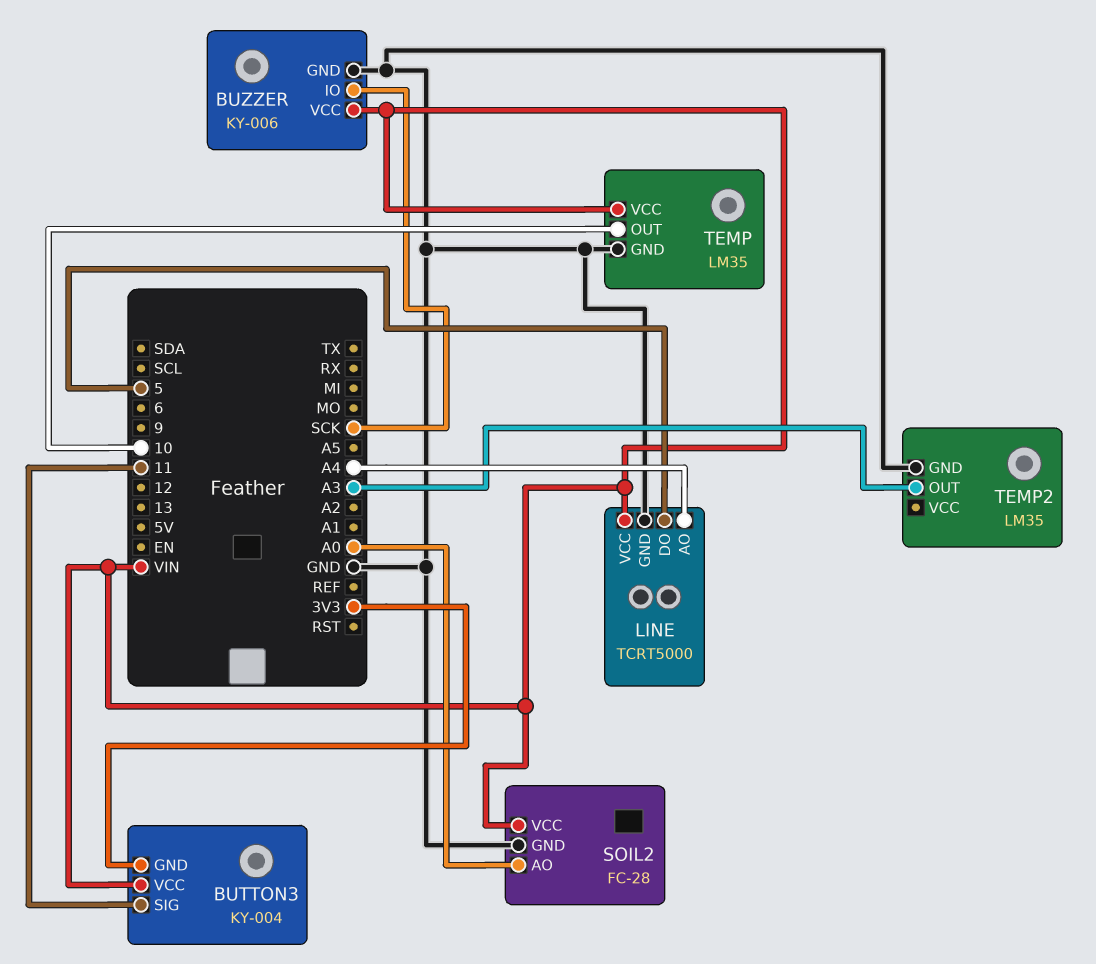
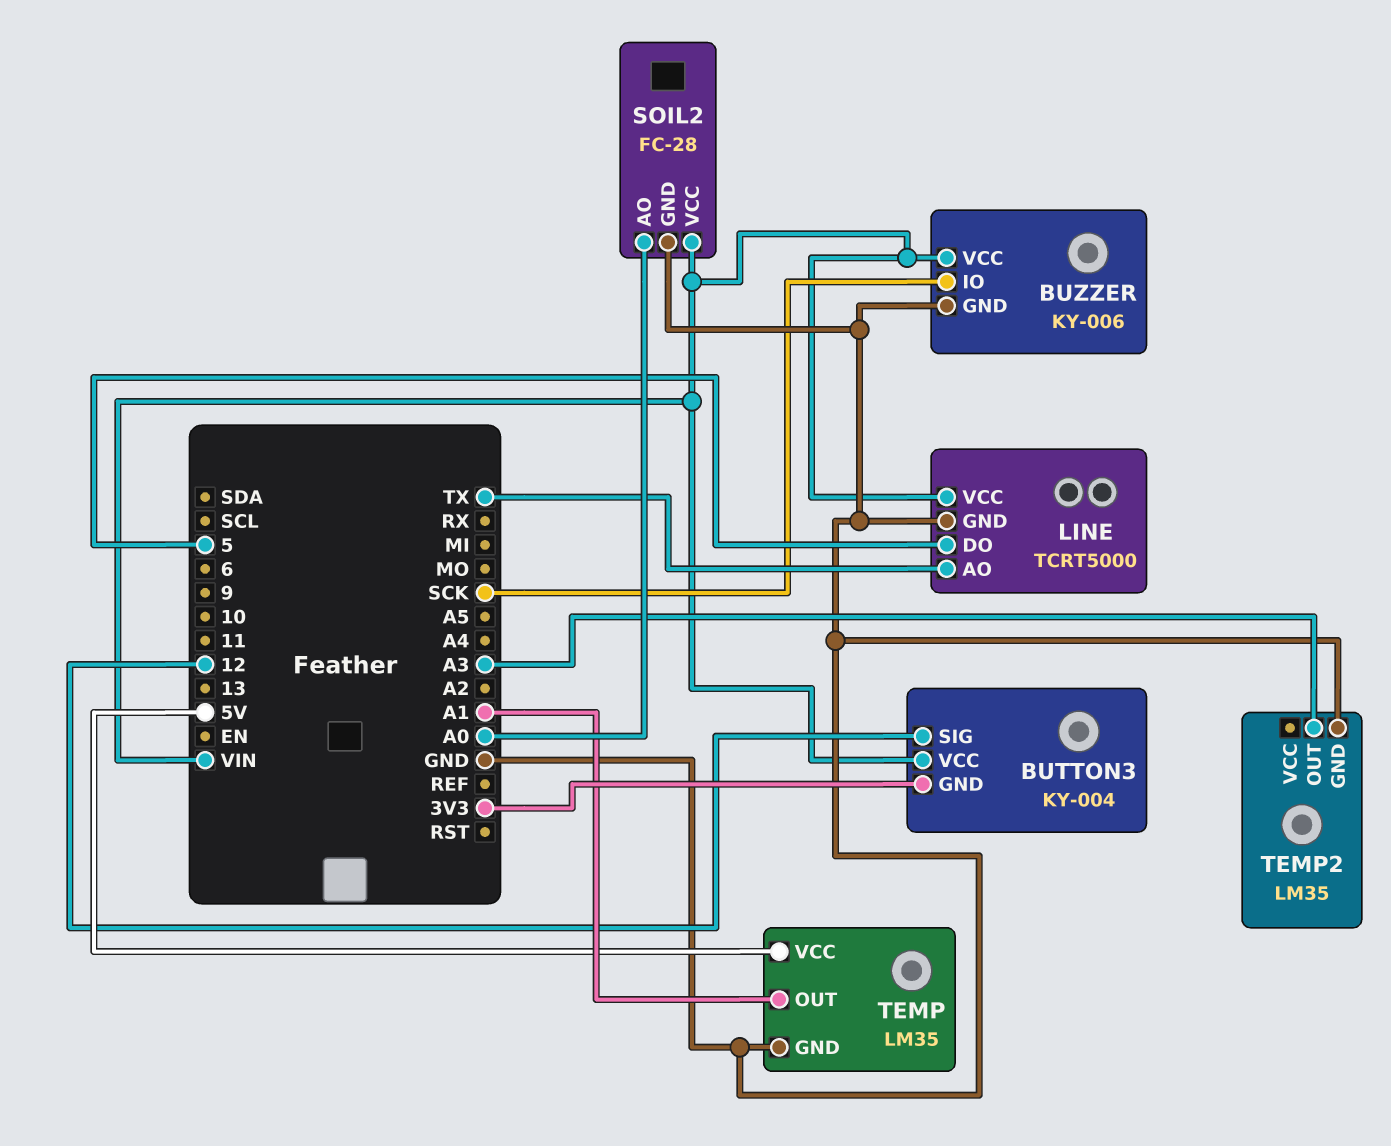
BUTTON3 pin SIG: 11 -> 12
LINE pin AO: A4 -> TX
TEMP pin OUT: 10 -> A1
TEMP pin VCC: VIN -> 5V

